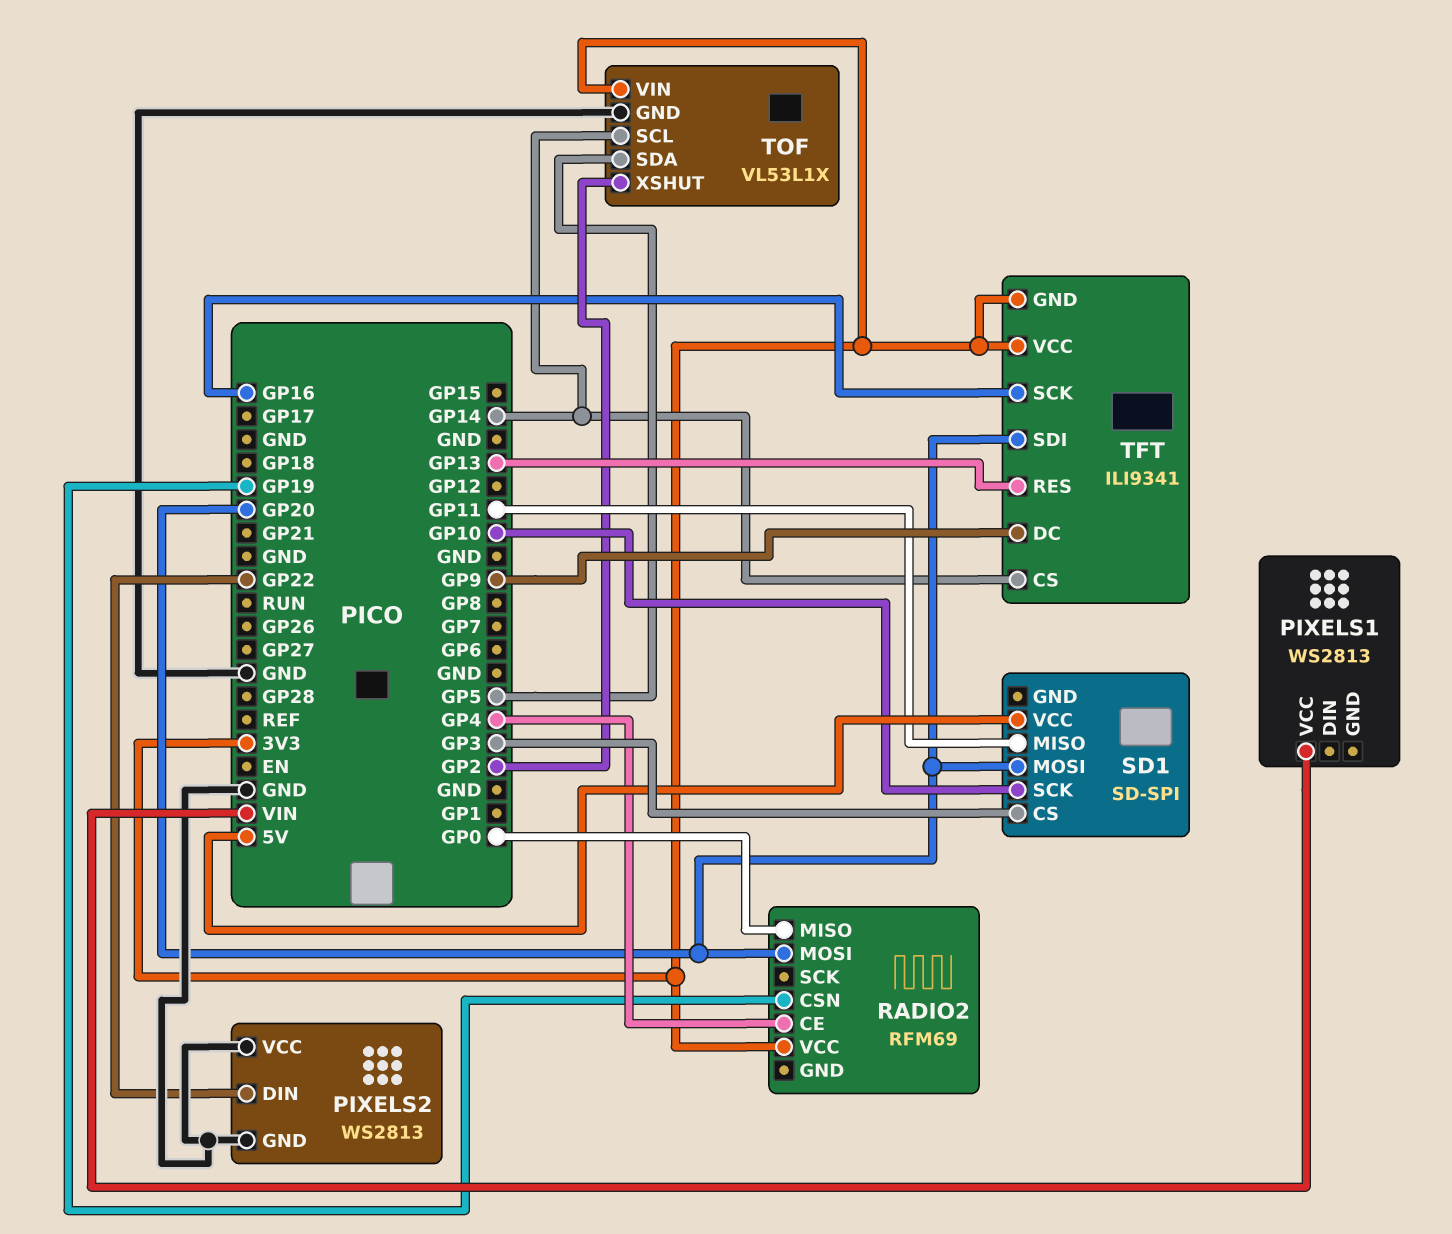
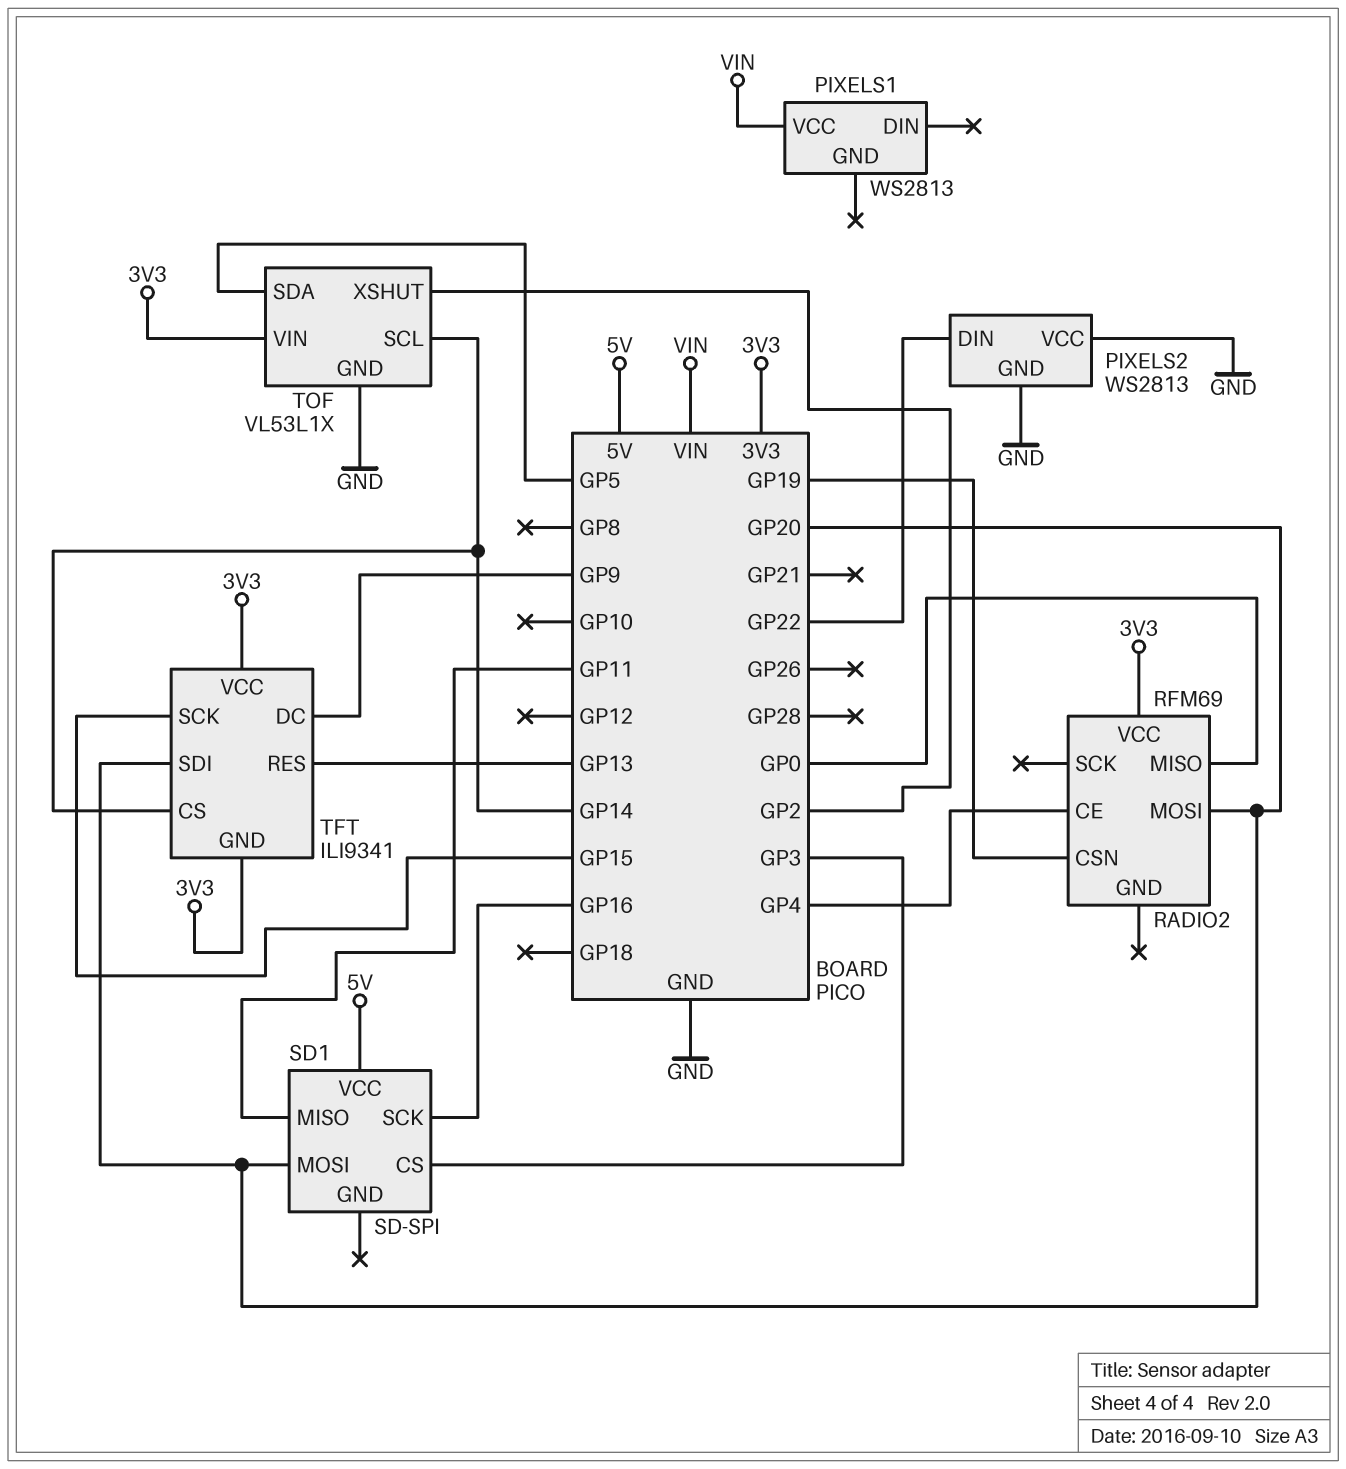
SD1 pin SCK: GP10 -> GP16
TFT pin SCK: GP16 -> GP15

